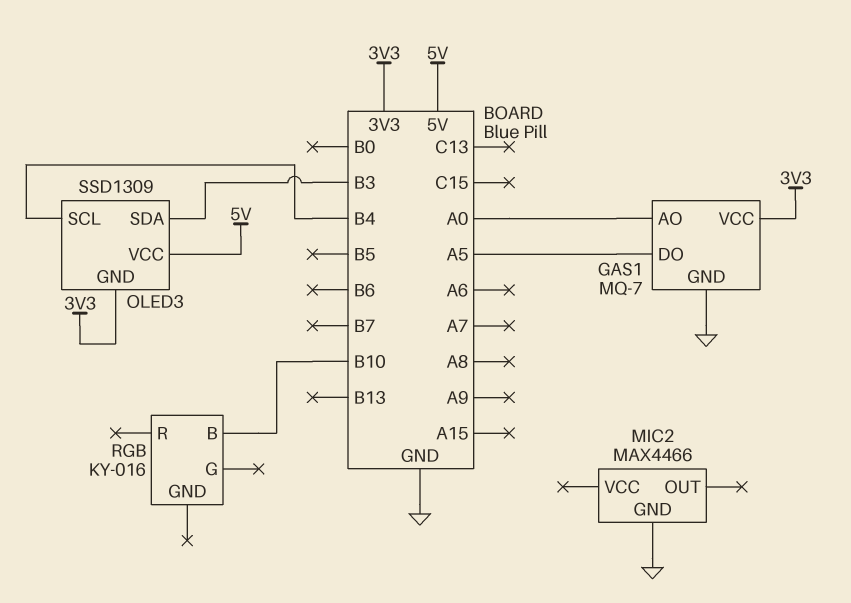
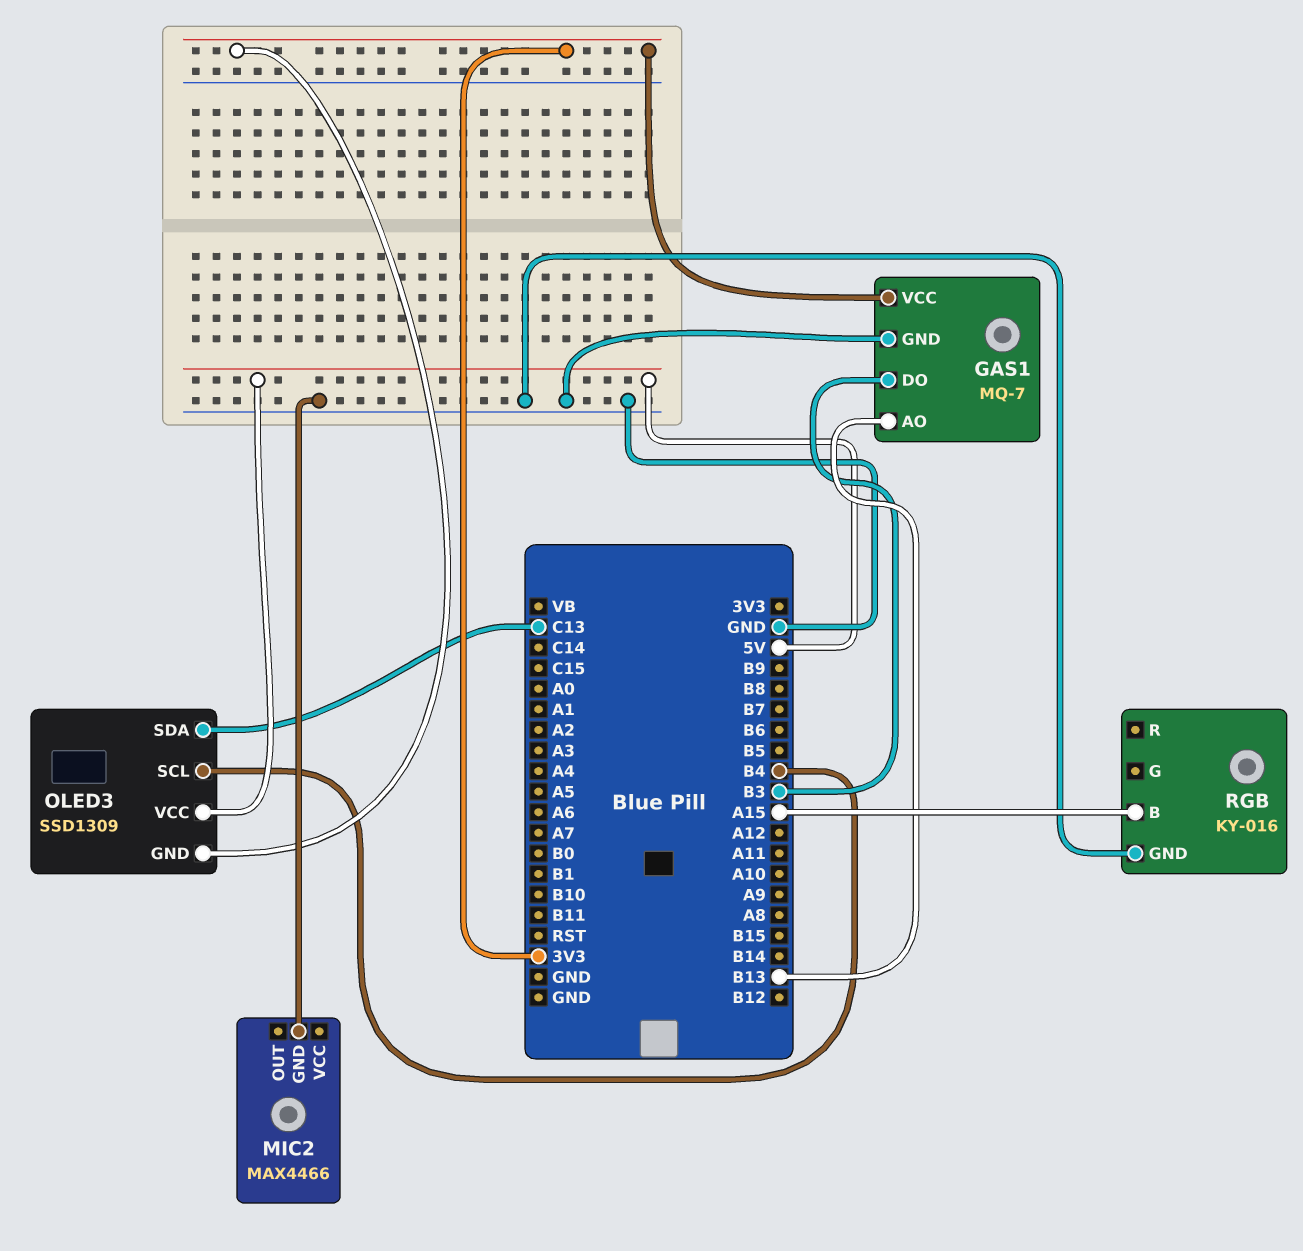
GAS1 pin AO: A0 -> B13
GAS1 pin DO: A5 -> B3
OLED3 pin SDA: B3 -> C13
RGB pin B: B10 -> A15
RGB pin GND: none -> GND

